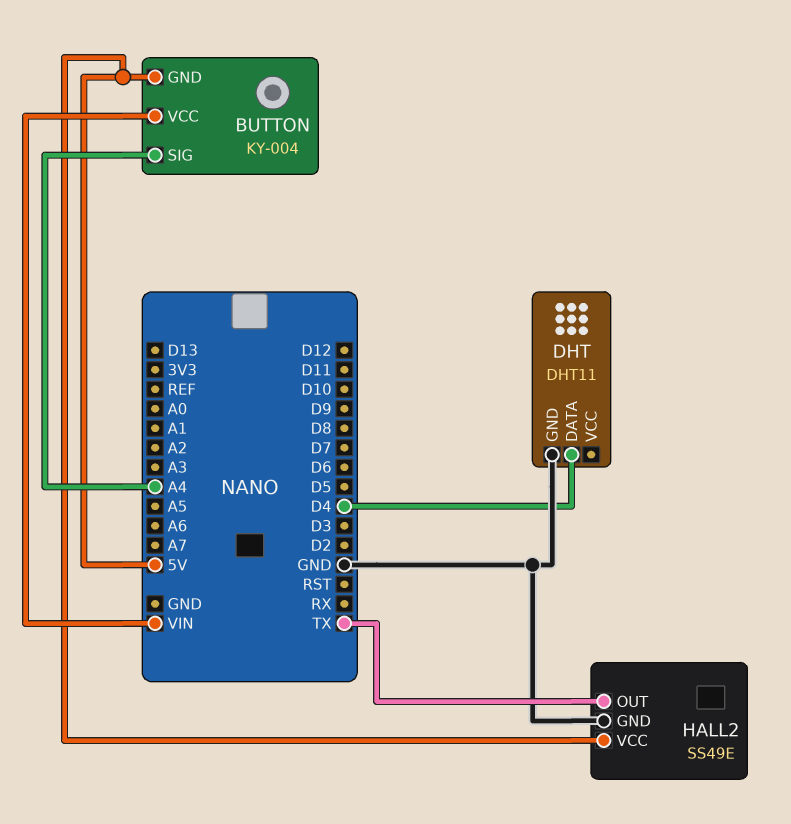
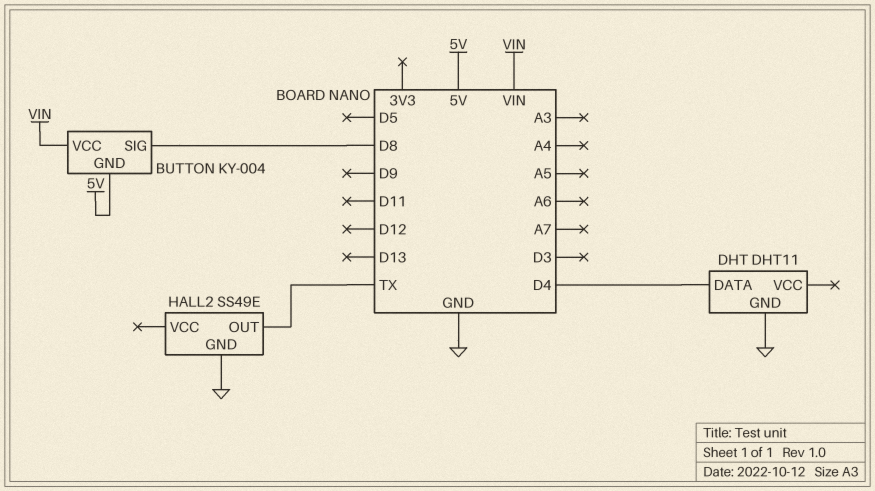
BUTTON pin SIG: A4 -> D8
HALL2 pin VCC: 5V -> none

